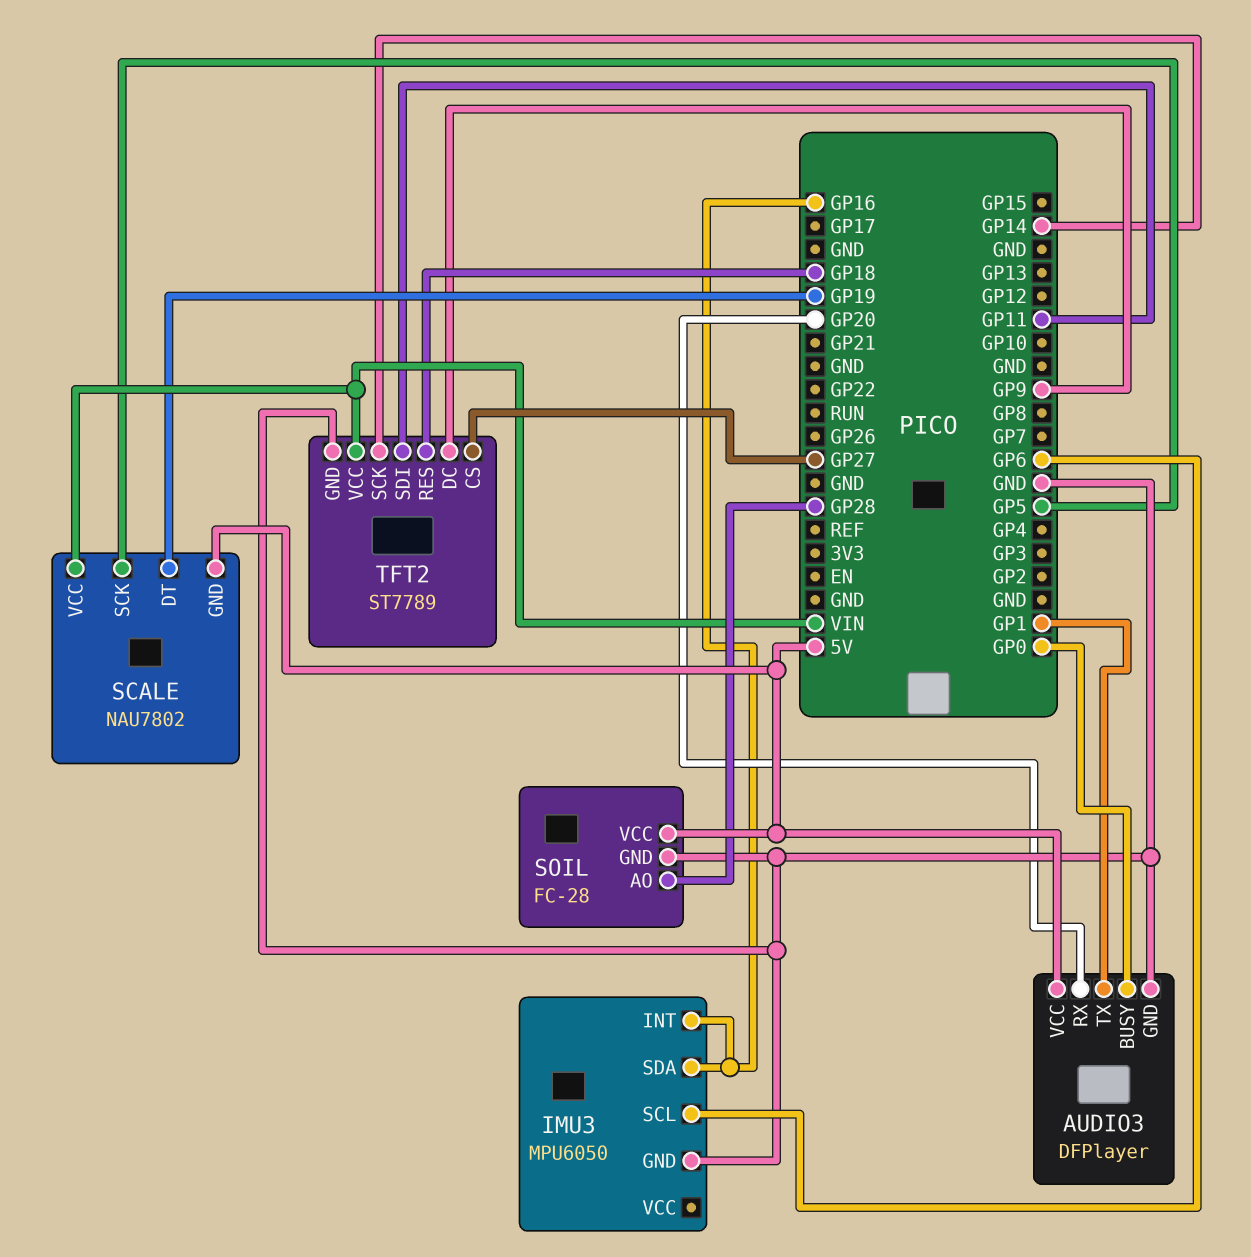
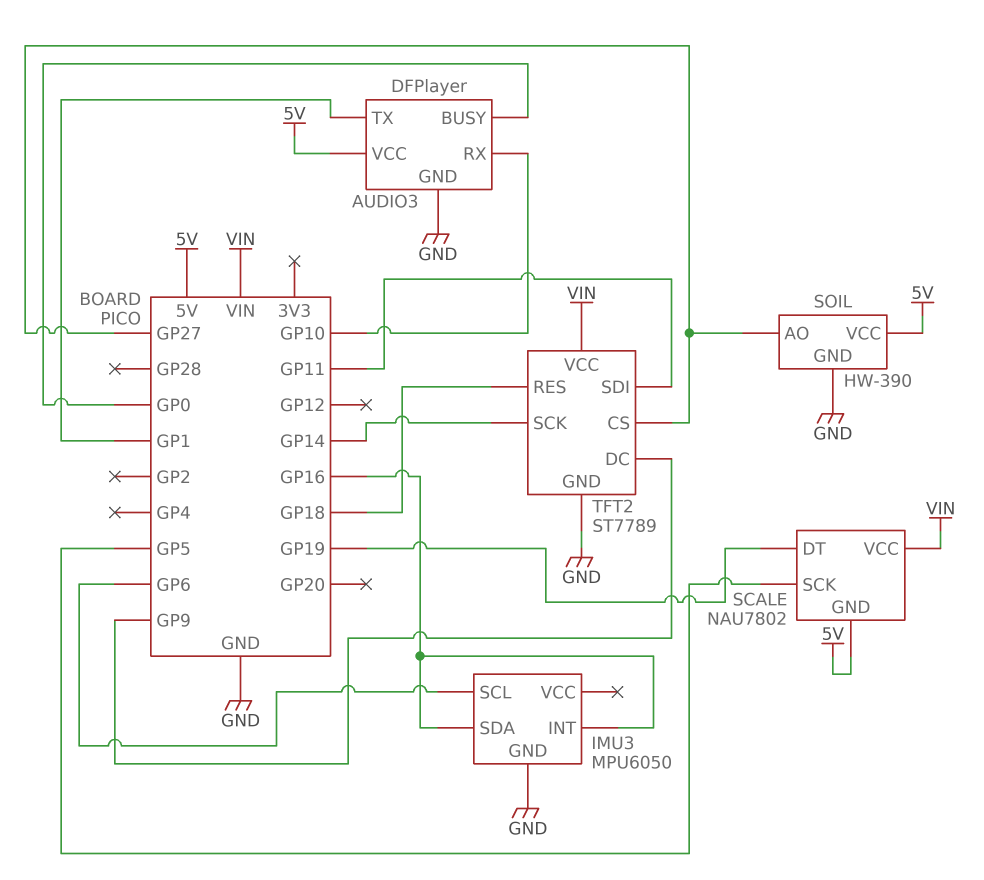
AUDIO3 pin RX: GP20 -> GP10
SOIL: FC-28 -> HW-390
SOIL pin AO: GP28 -> GP27

